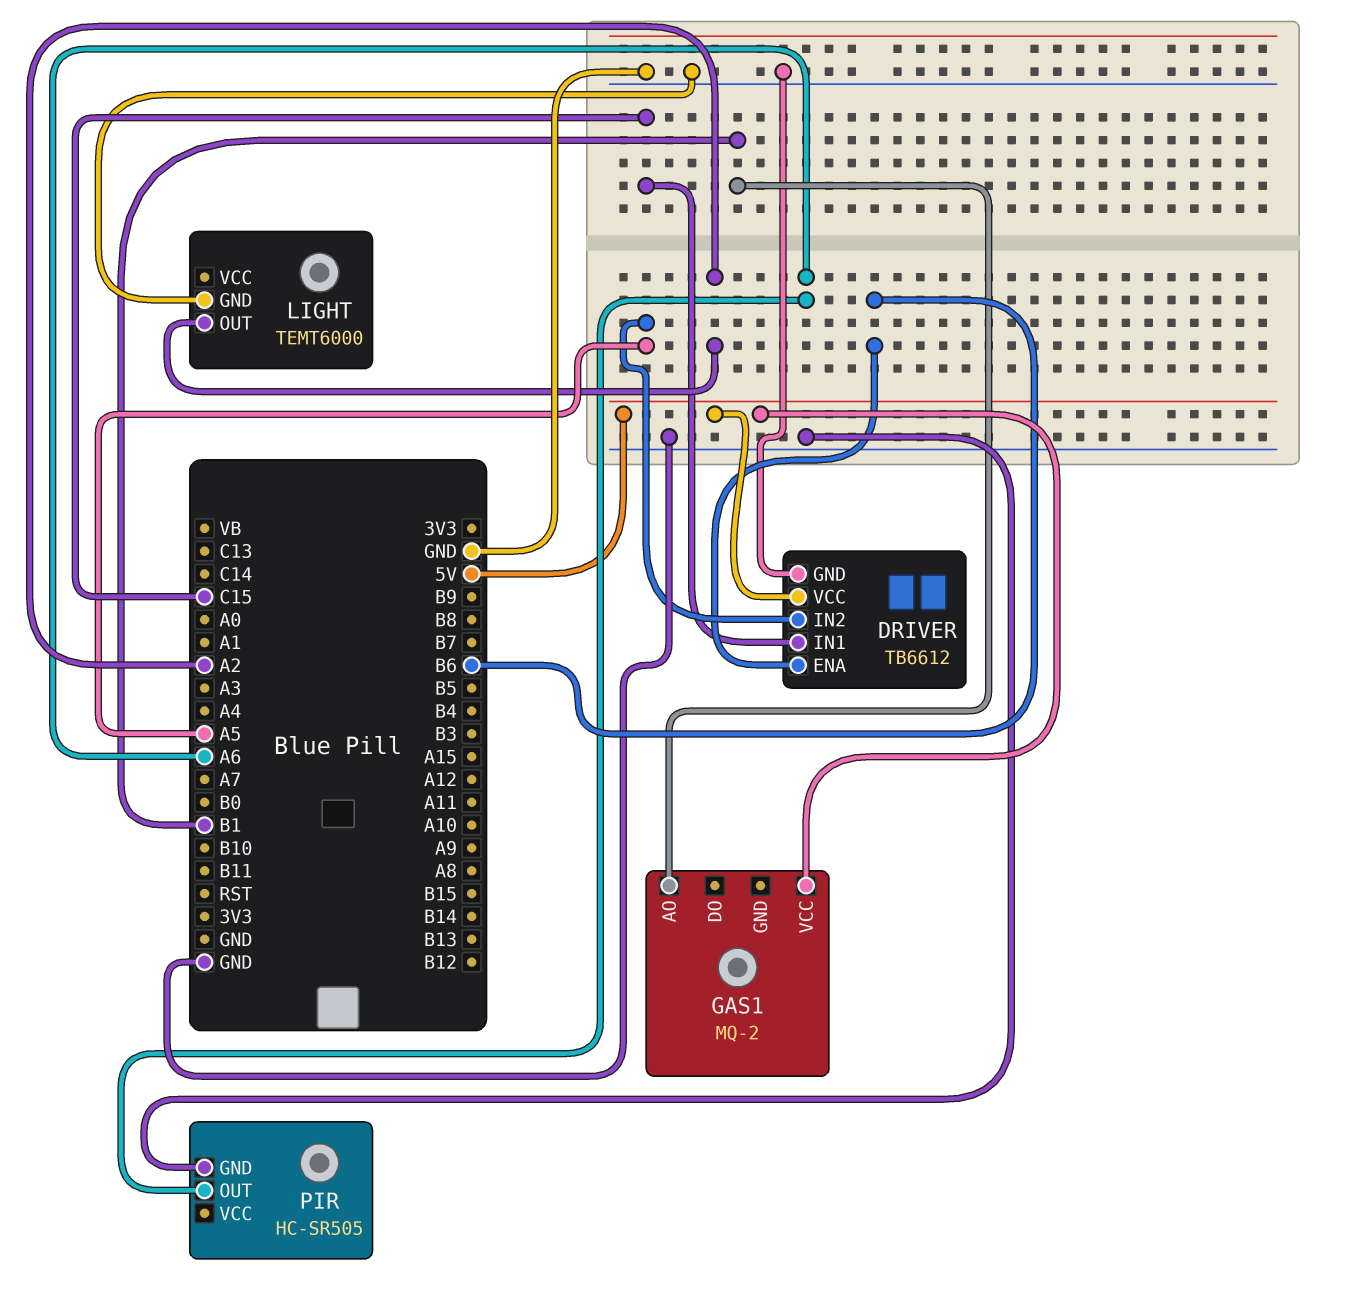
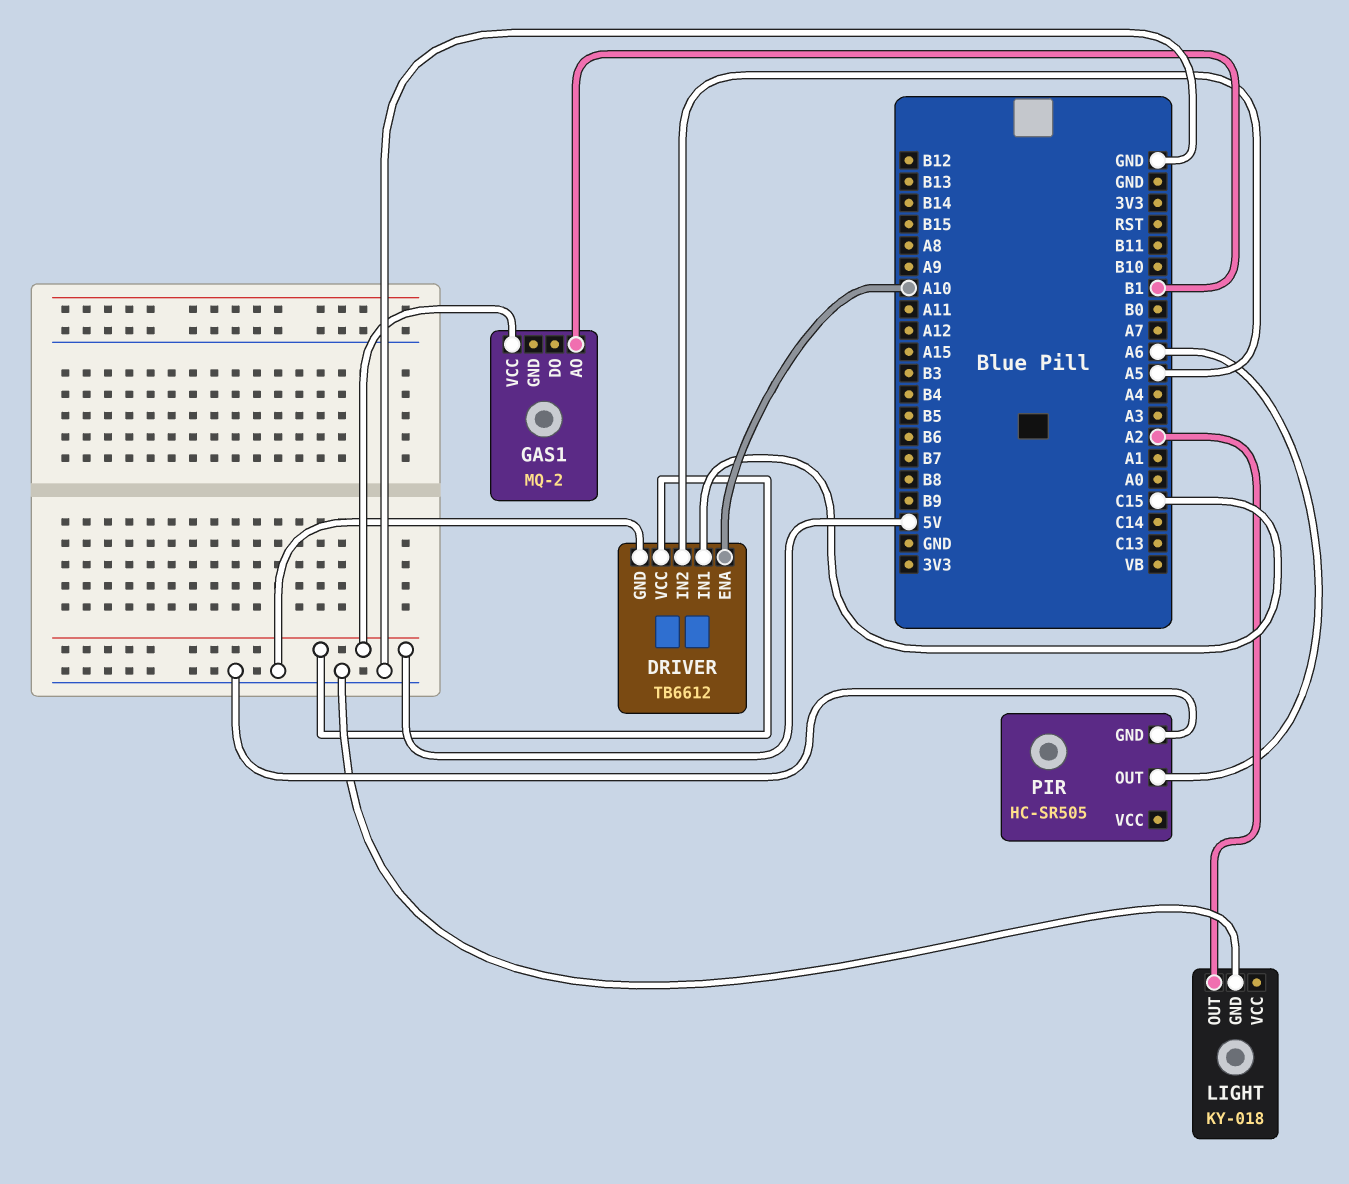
DRIVER pin ENA: B6 -> A10
LIGHT: TEMT6000 -> KY-018

